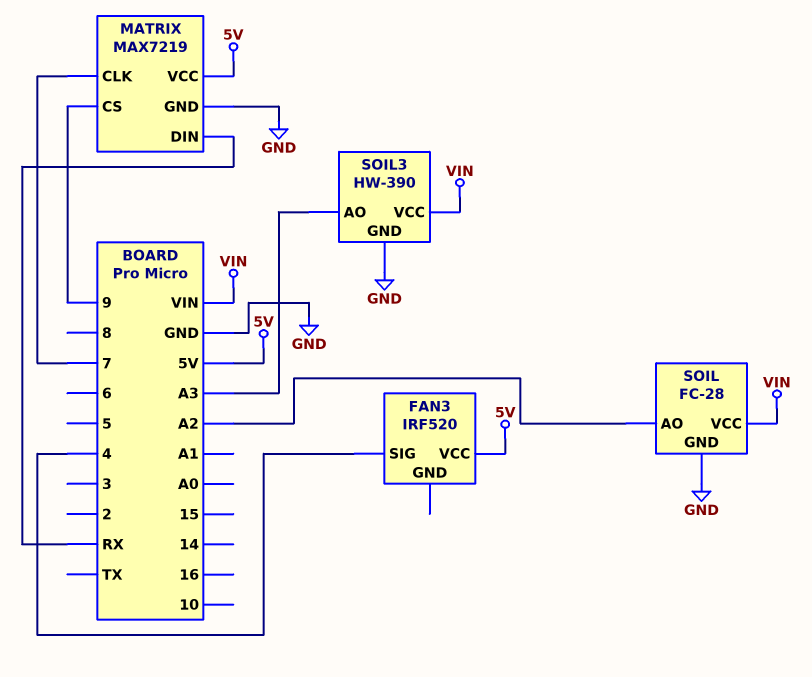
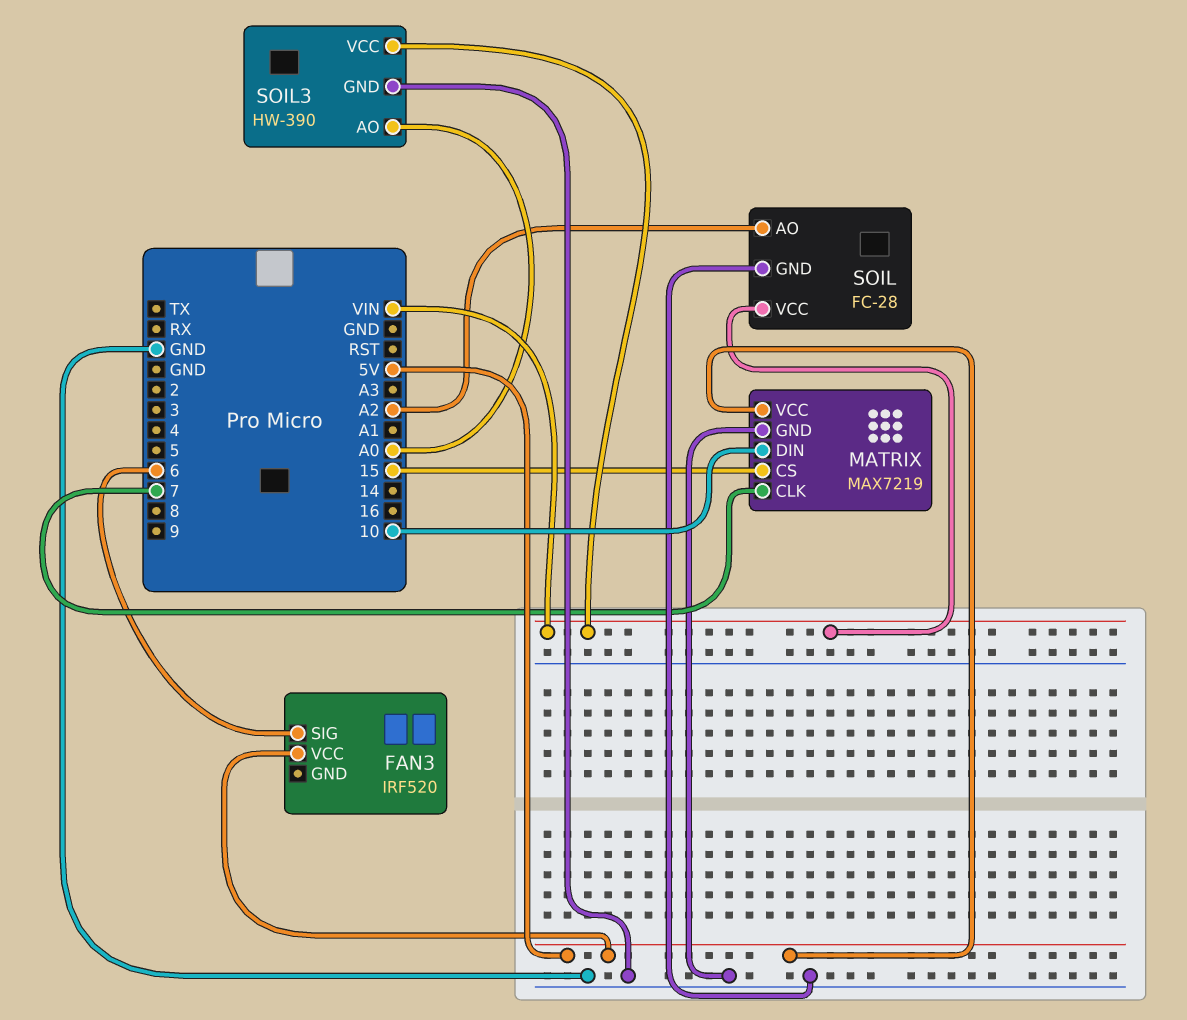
FAN3 pin SIG: 4 -> 6
MATRIX pin CS: 9 -> 15
MATRIX pin DIN: RX -> 10
SOIL3 pin AO: A3 -> A0

